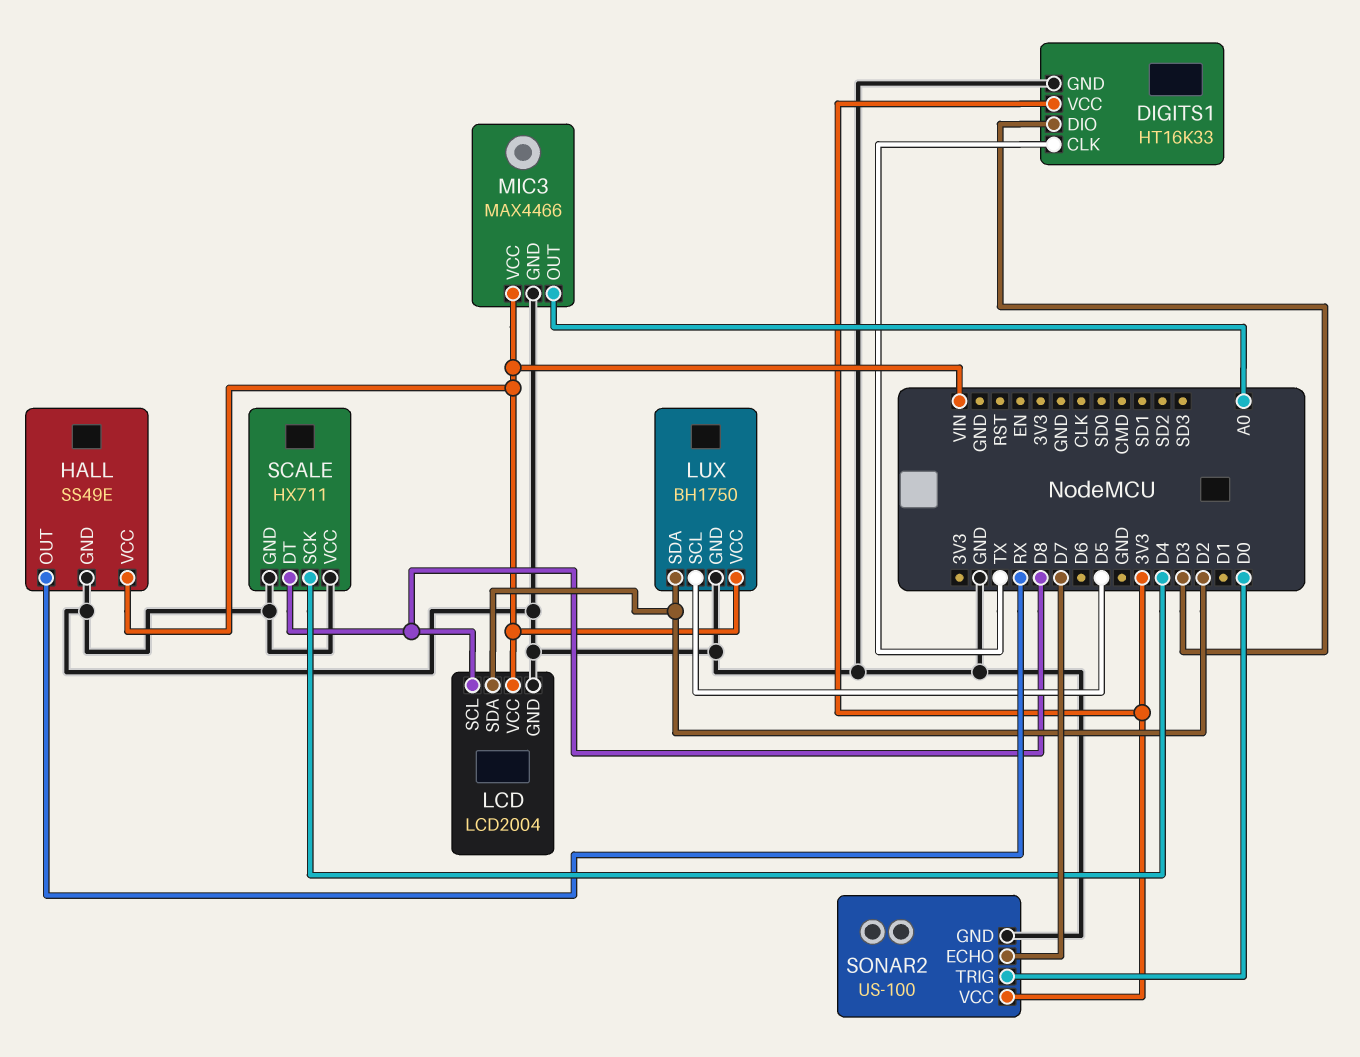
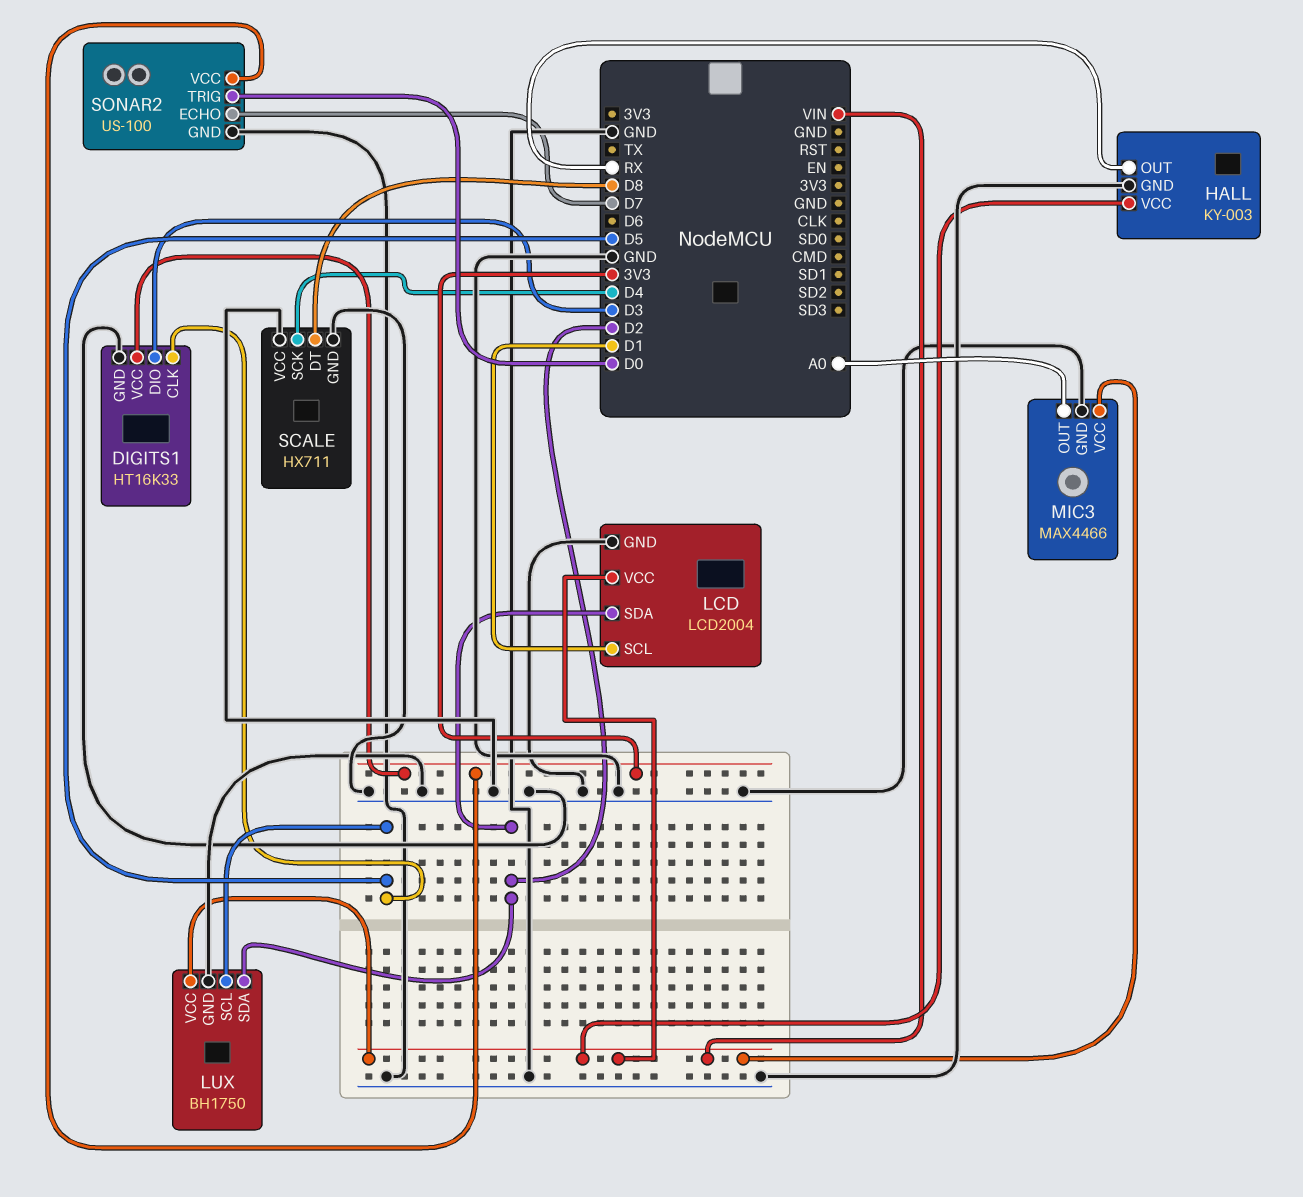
DIGITS1 pin CLK: TX -> D5
HALL: SS49E -> KY-003
LCD pin SCL: D8 -> D1

